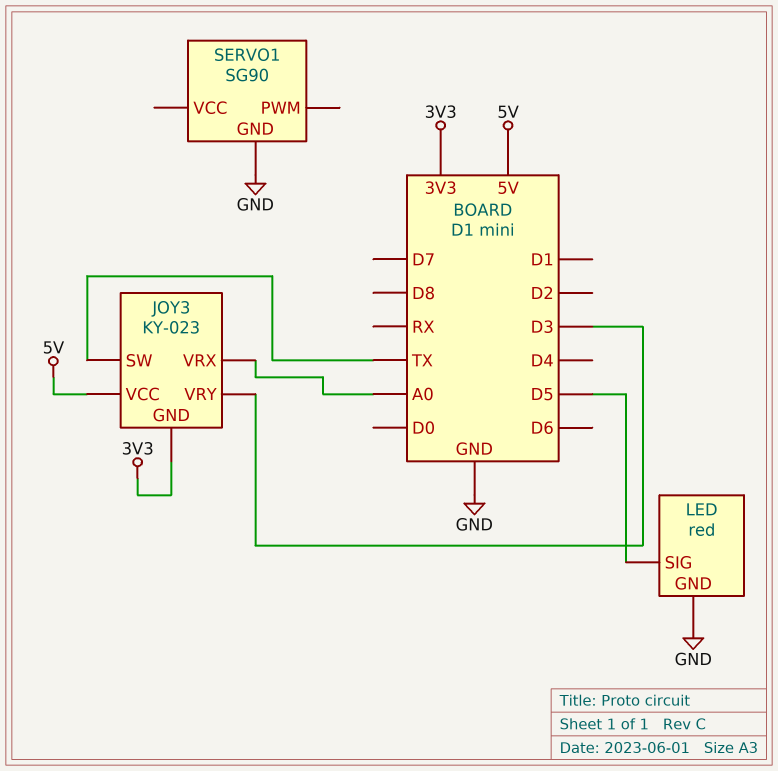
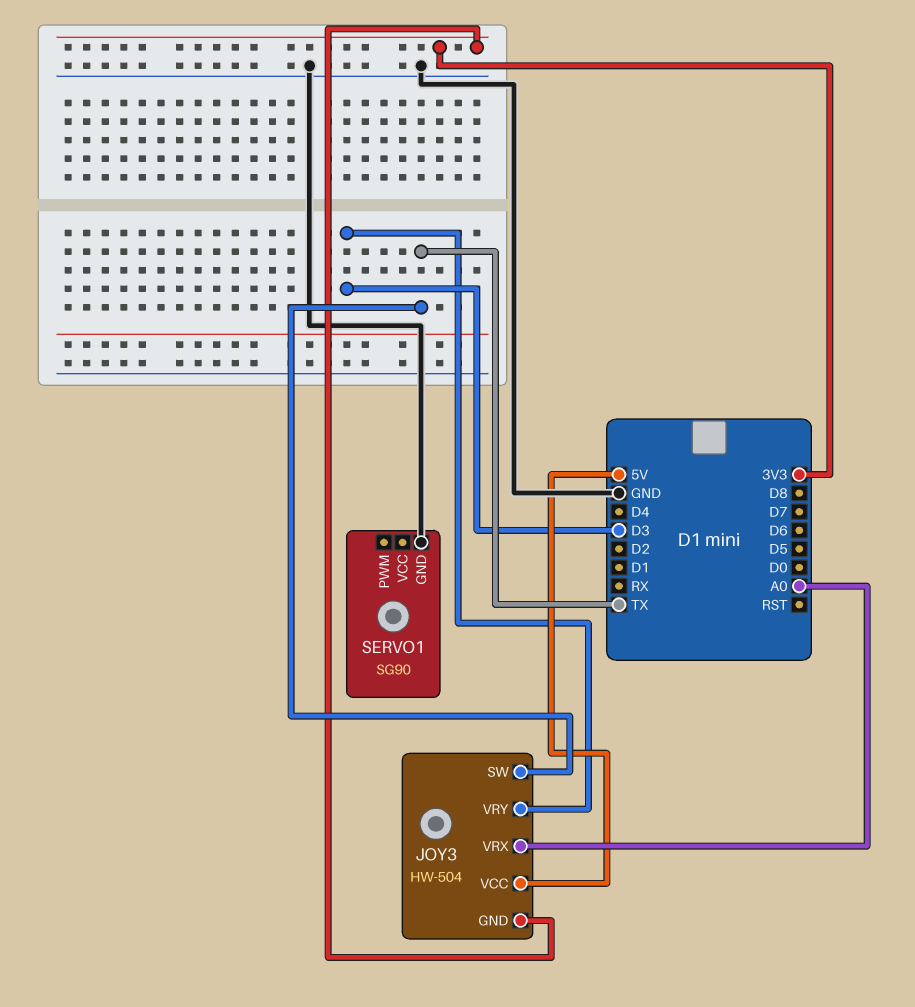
JOY3: KY-023 -> HW-504
LED: red -> none
LED pin GND: GND -> none
LED pin SIG: D5 -> none

